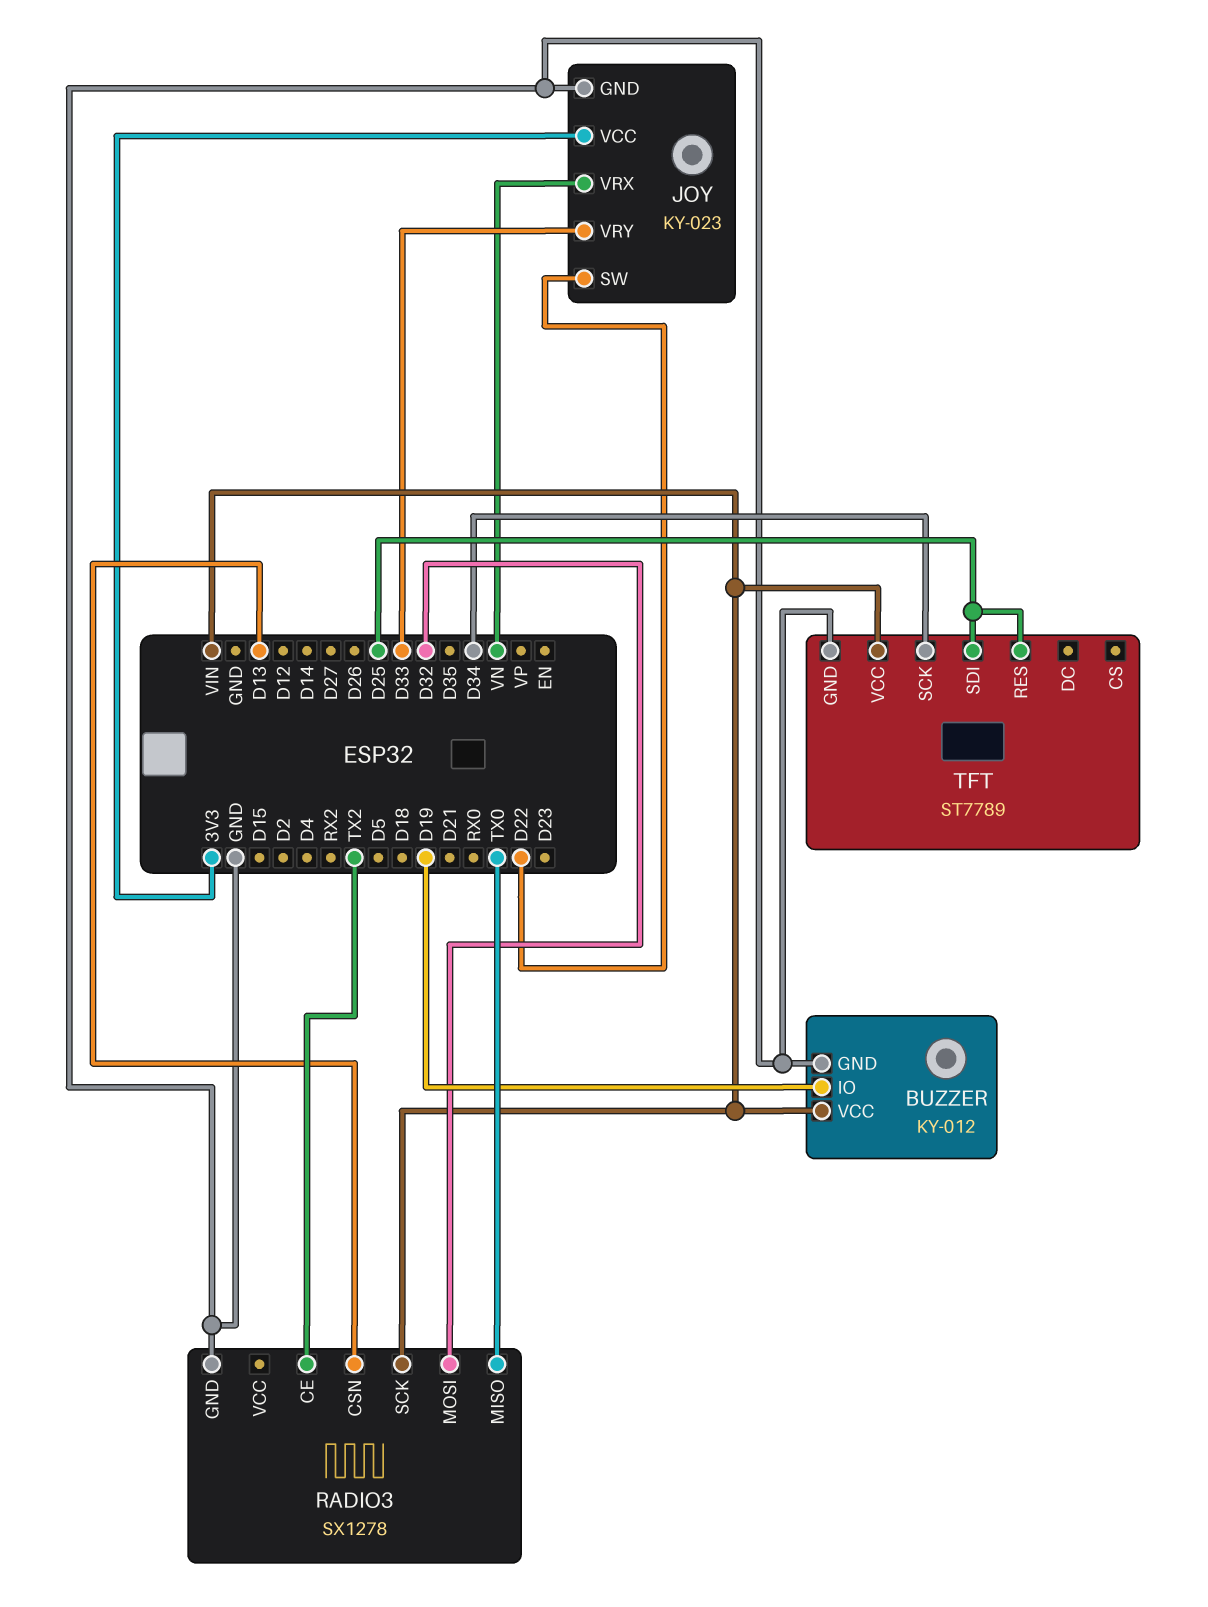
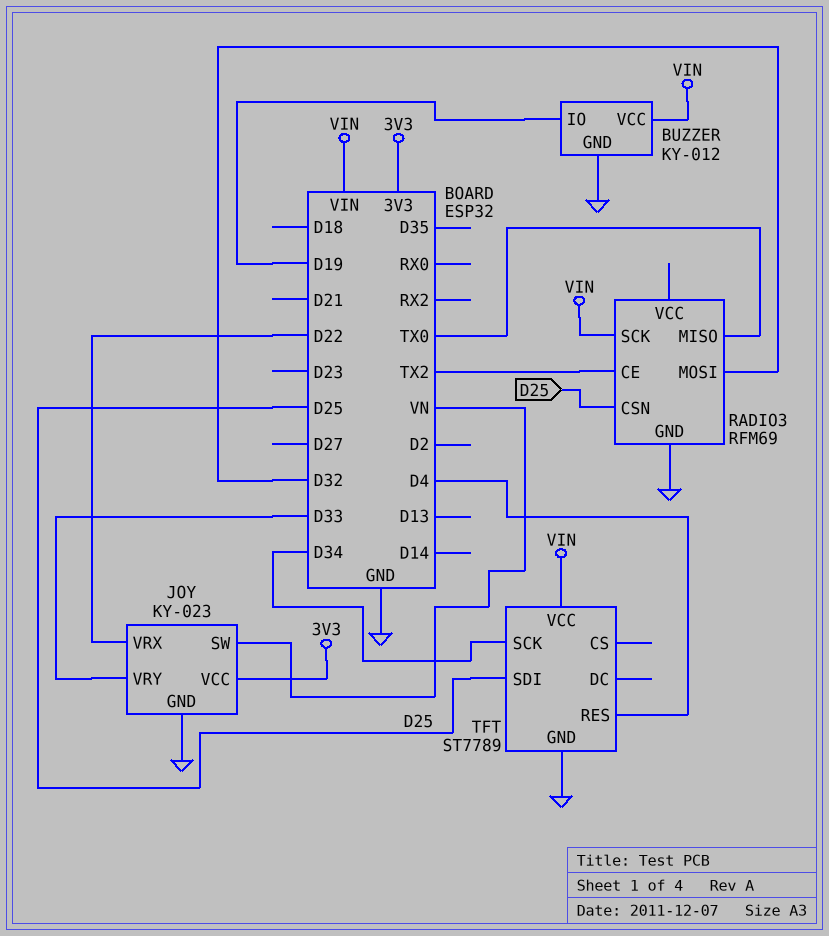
JOY pin SW: D22 -> VN
JOY pin VRX: VN -> D22
RADIO3: SX1278 -> RFM69
RADIO3 pin CSN: D13 -> D25
TFT pin RES: D25 -> D4

